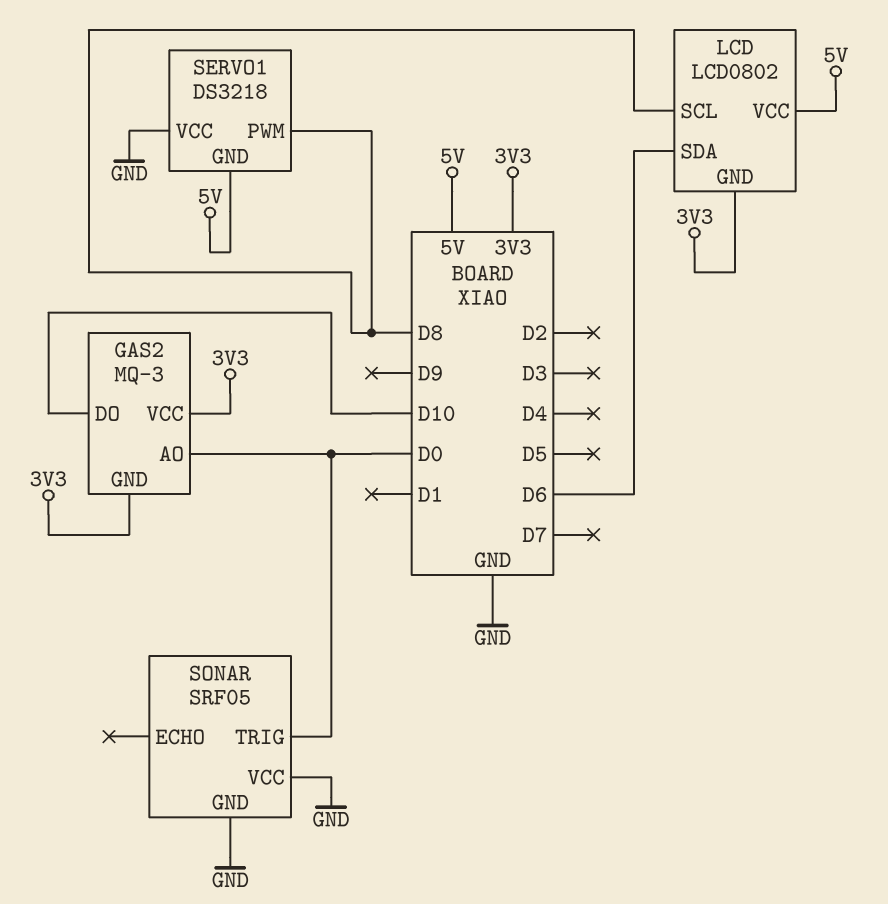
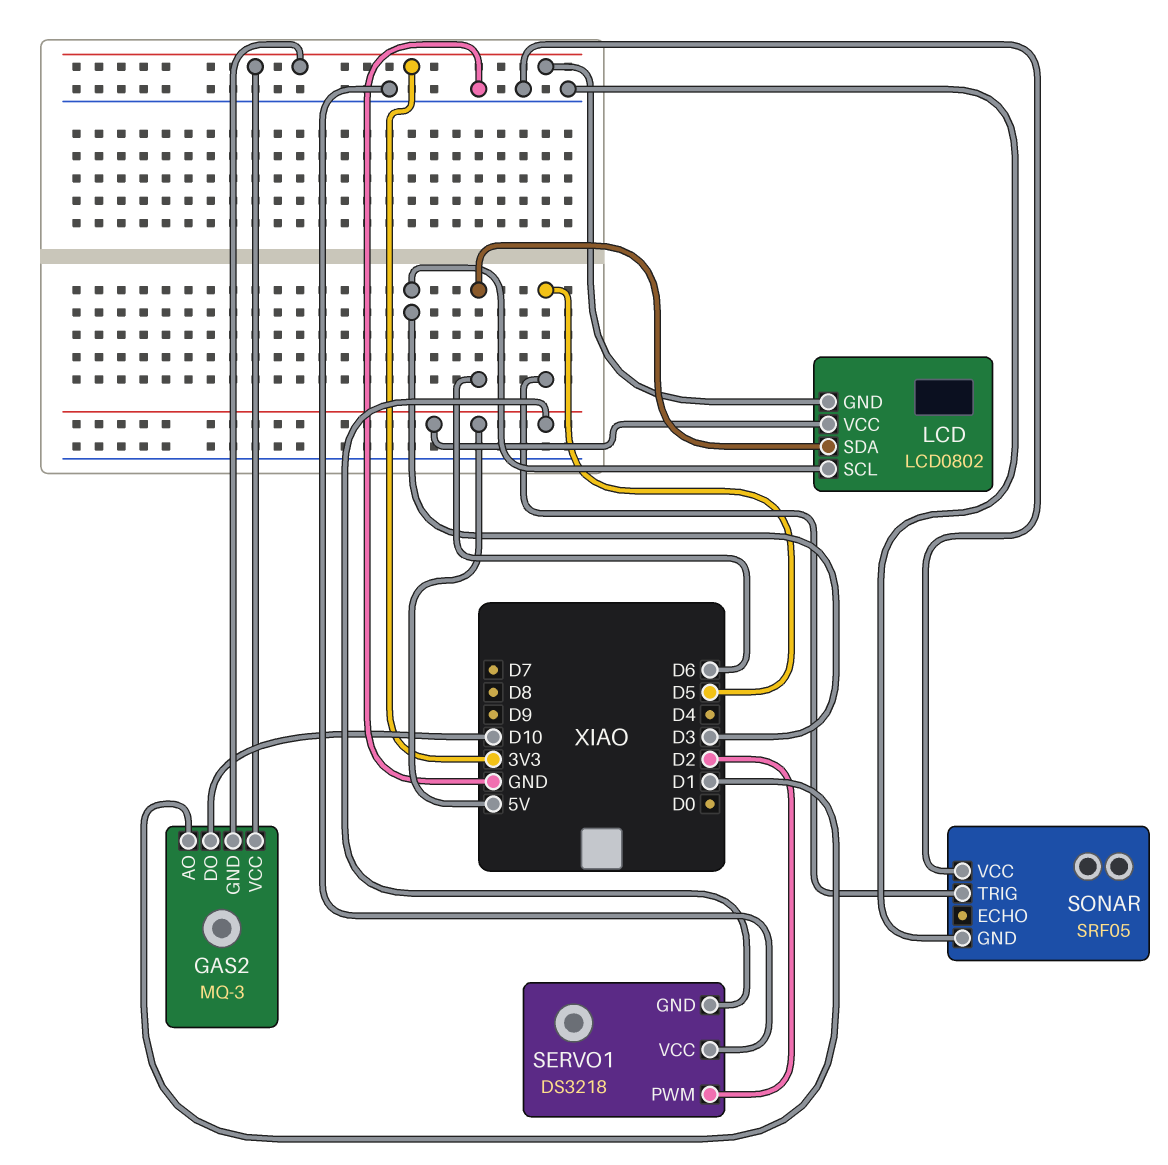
GAS2 pin AO: D0 -> D1
LCD pin SCL: D8 -> D3
SERVO1 pin PWM: D8 -> D2
SONAR pin TRIG: D0 -> D5

